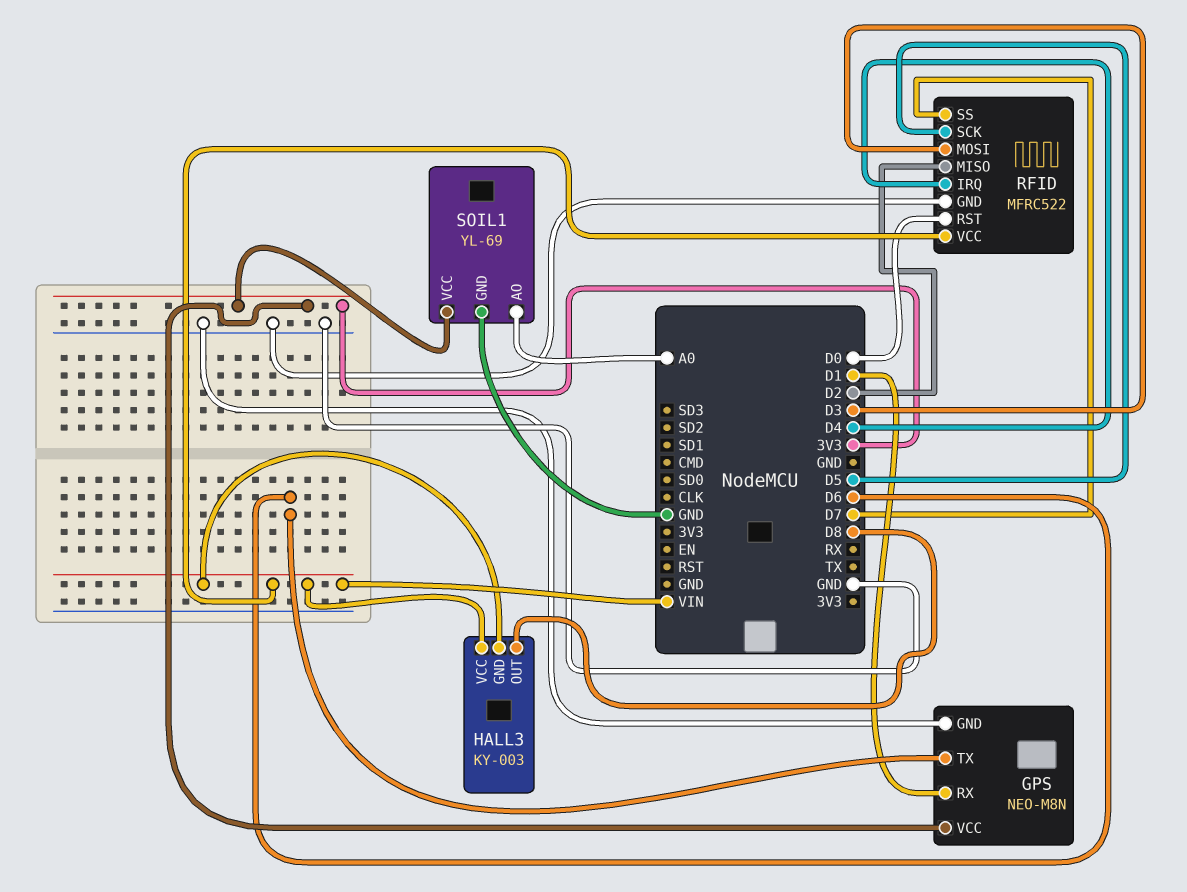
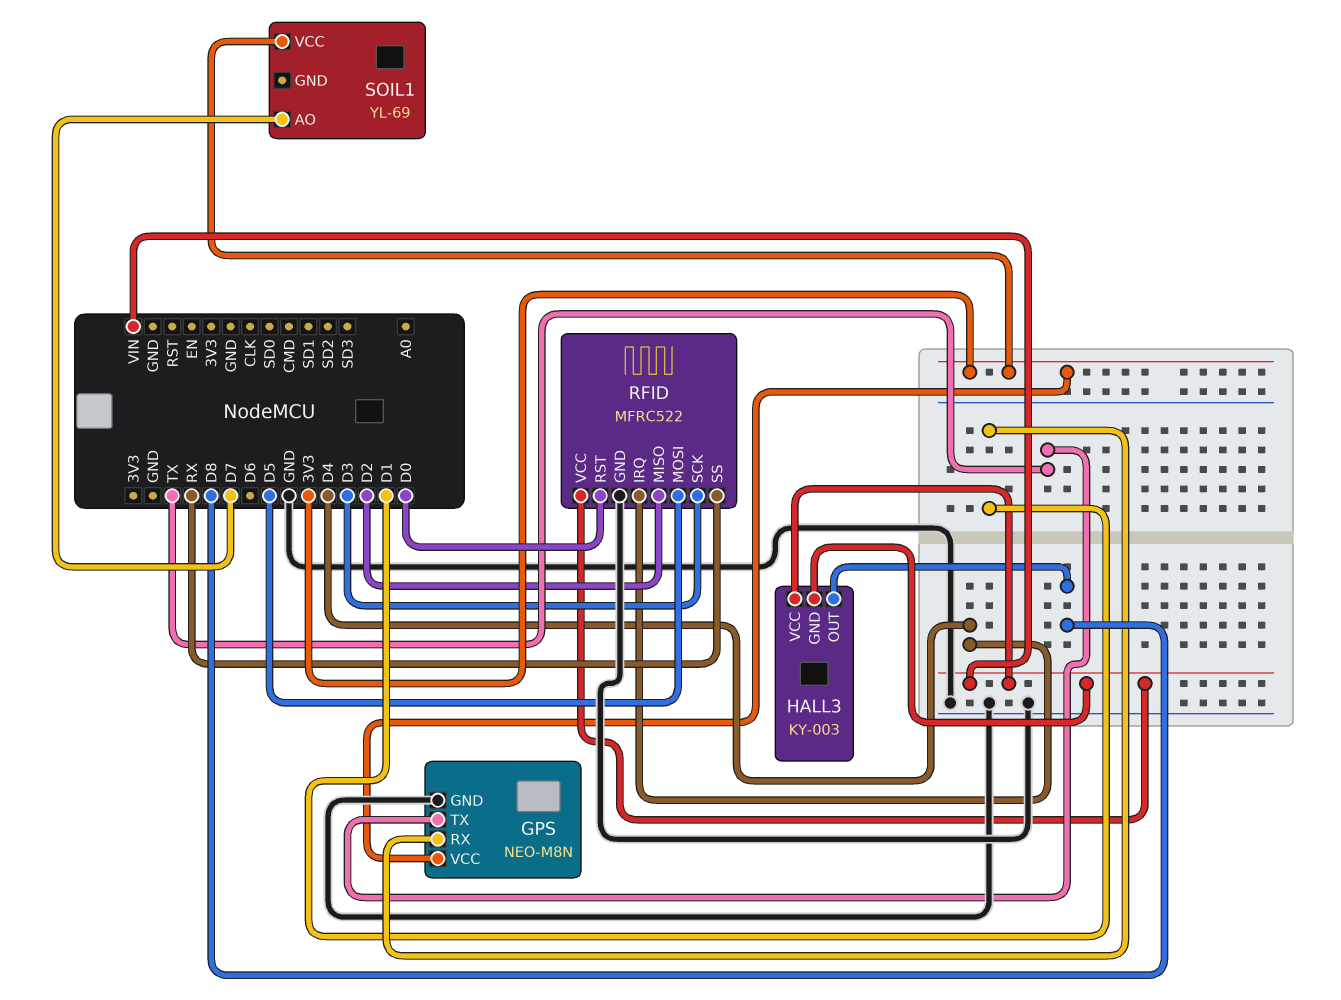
GPS pin TX: D6 -> TX
RFID pin MOSI: D3 -> D5
RFID pin SCK: D5 -> D3
RFID pin SS: D7 -> RX
SOIL1 pin AO: A0 -> D7
SOIL1 pin GND: GND -> none

